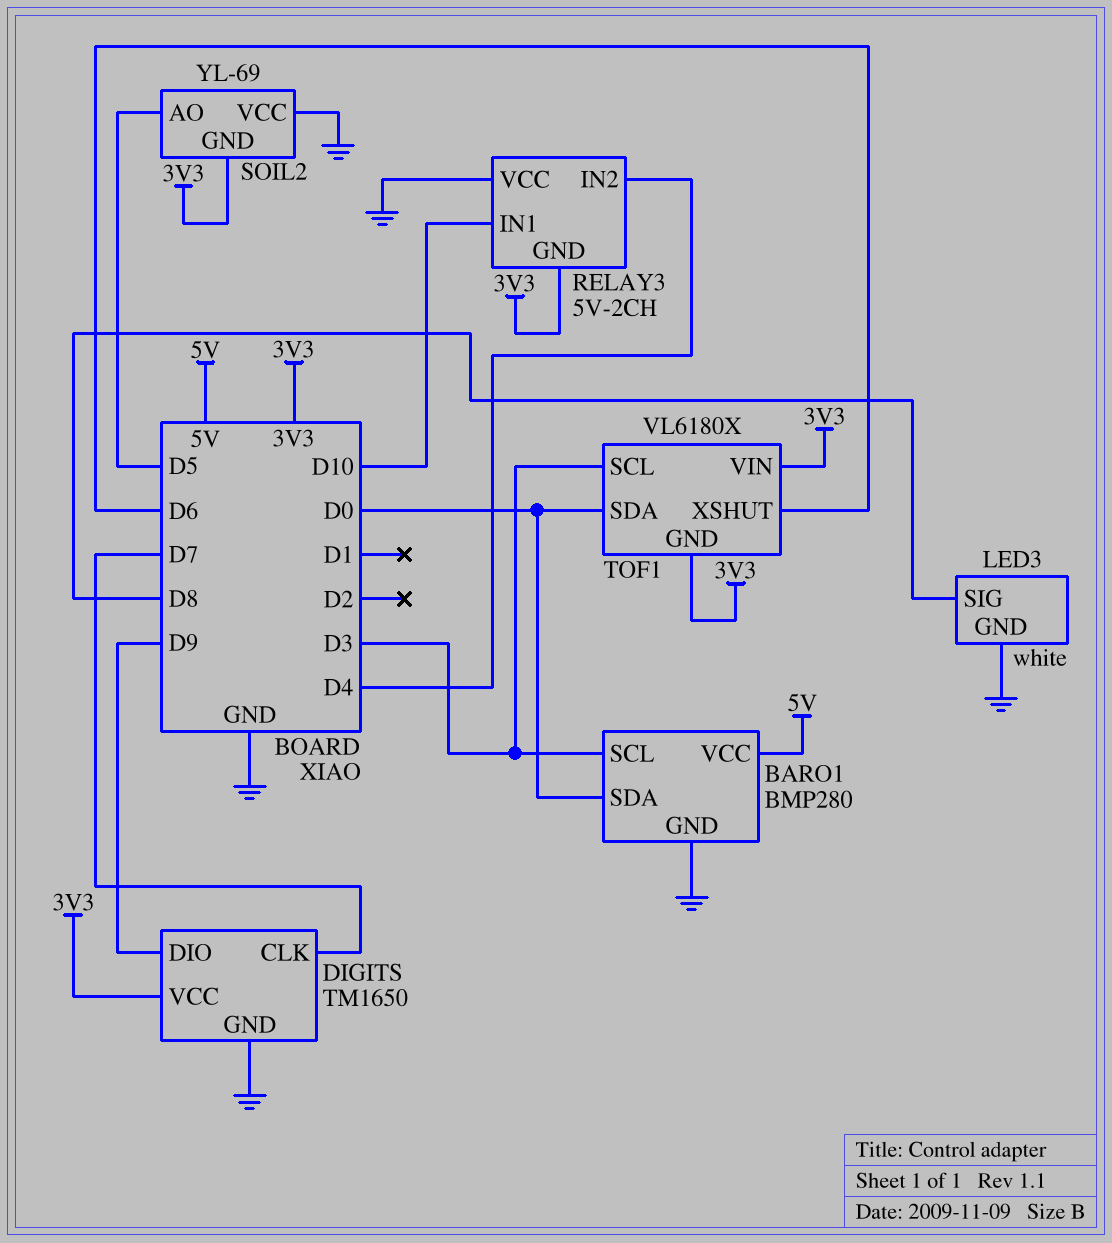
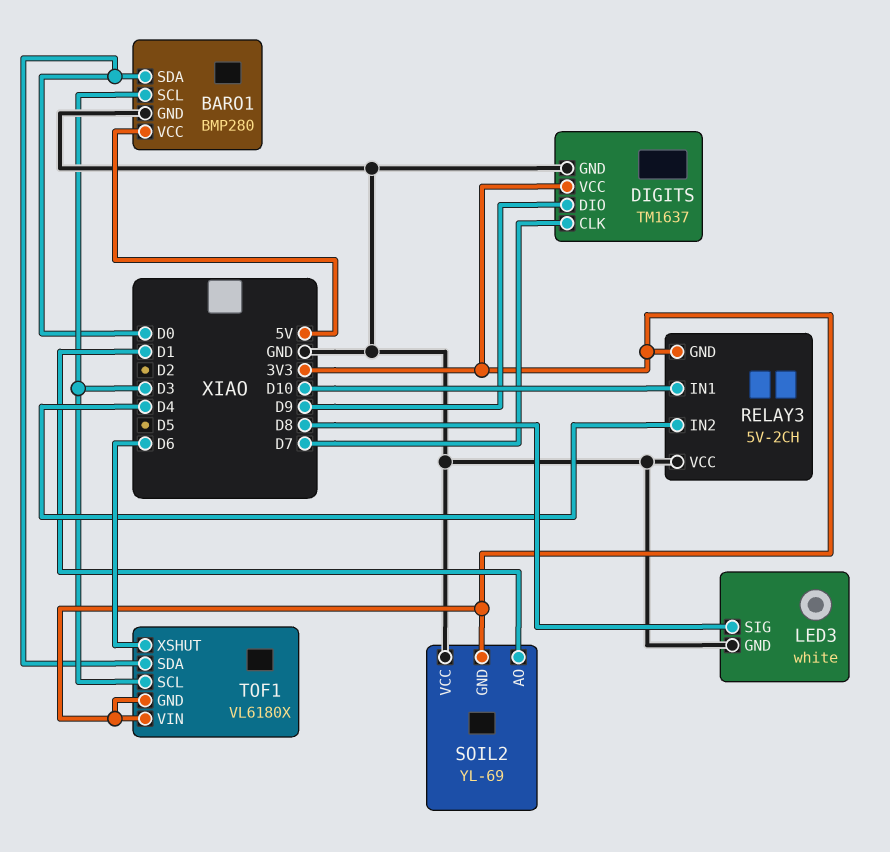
DIGITS: TM1650 -> TM1637
SOIL2 pin AO: D5 -> D1

